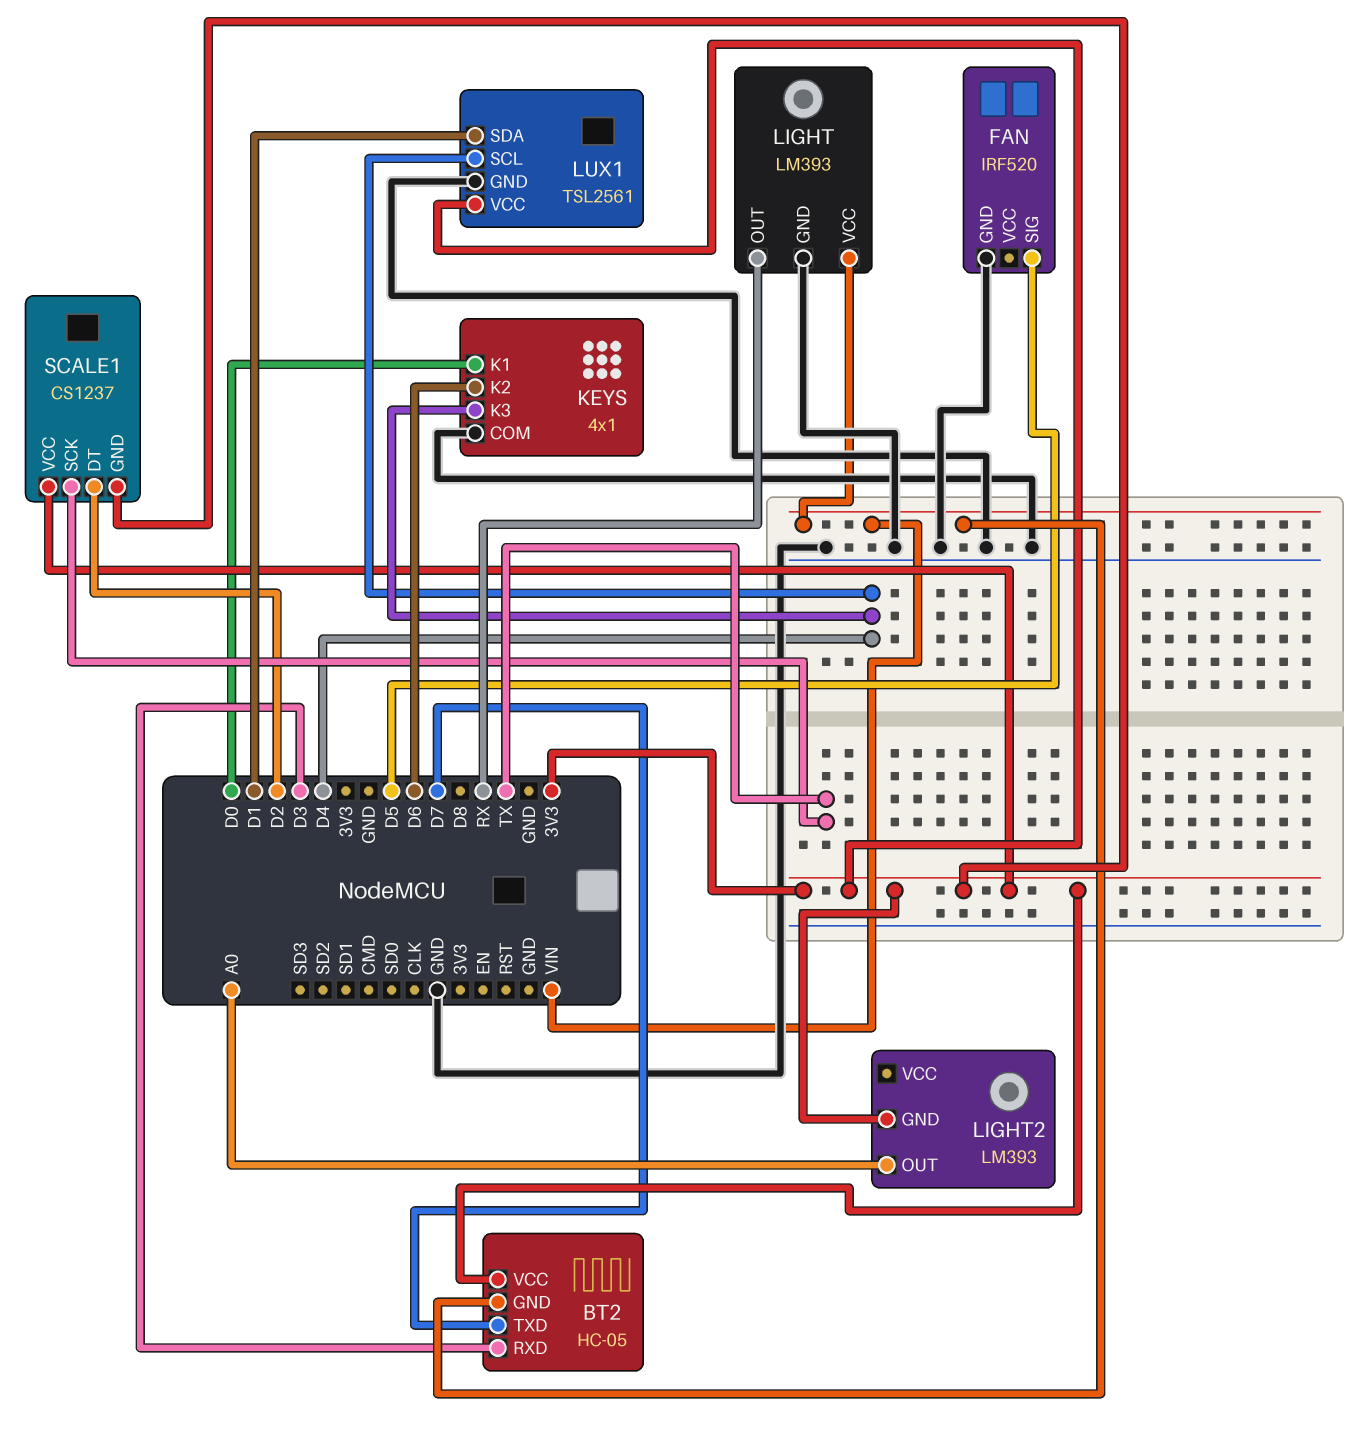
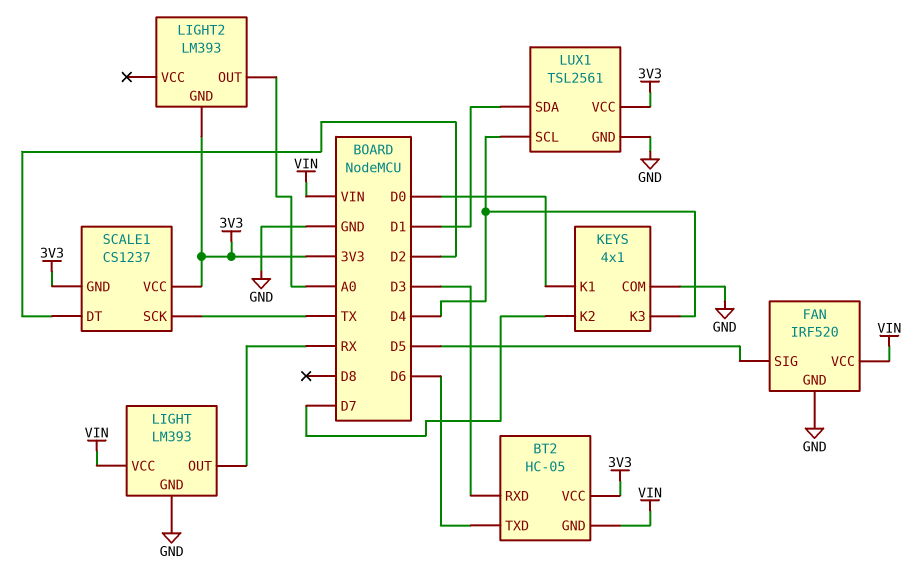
BT2 pin TXD: D7 -> D6
FAN pin VCC: none -> VIN
KEYS pin K2: D6 -> D7

